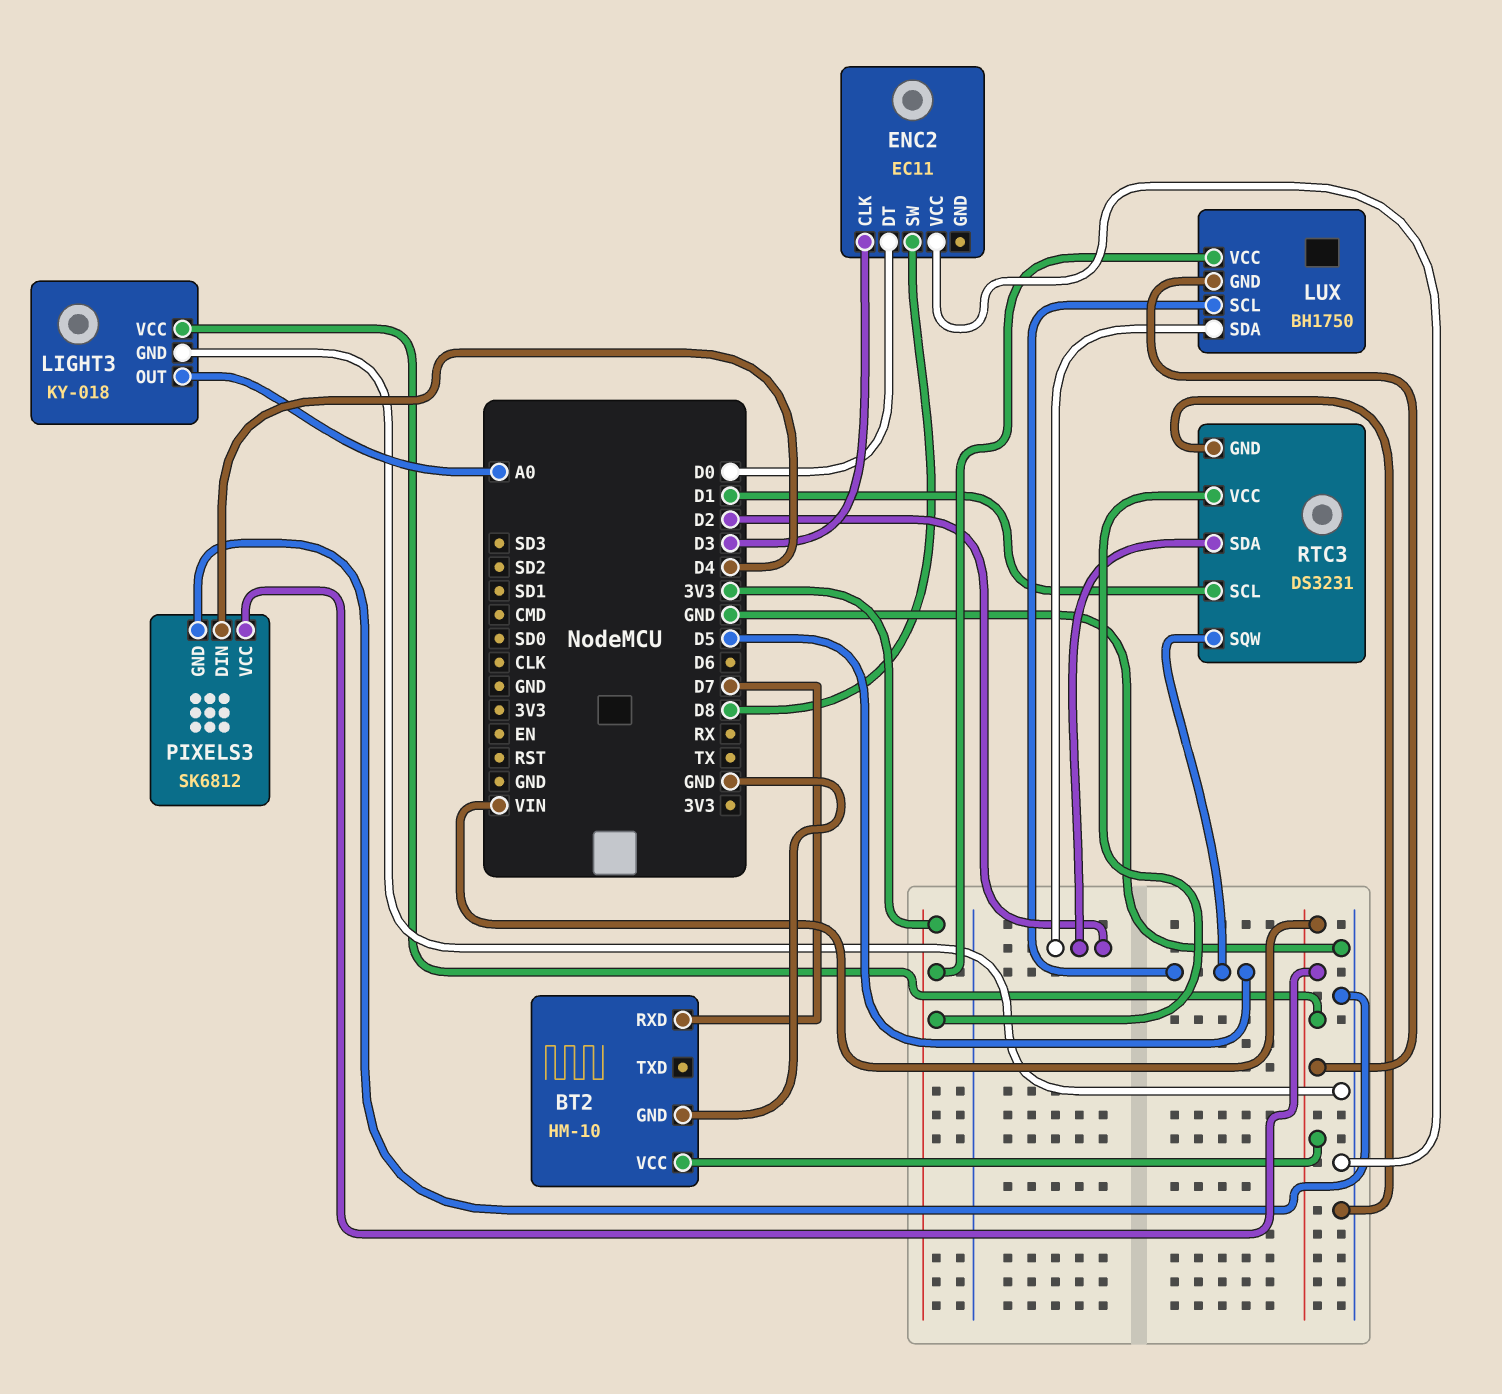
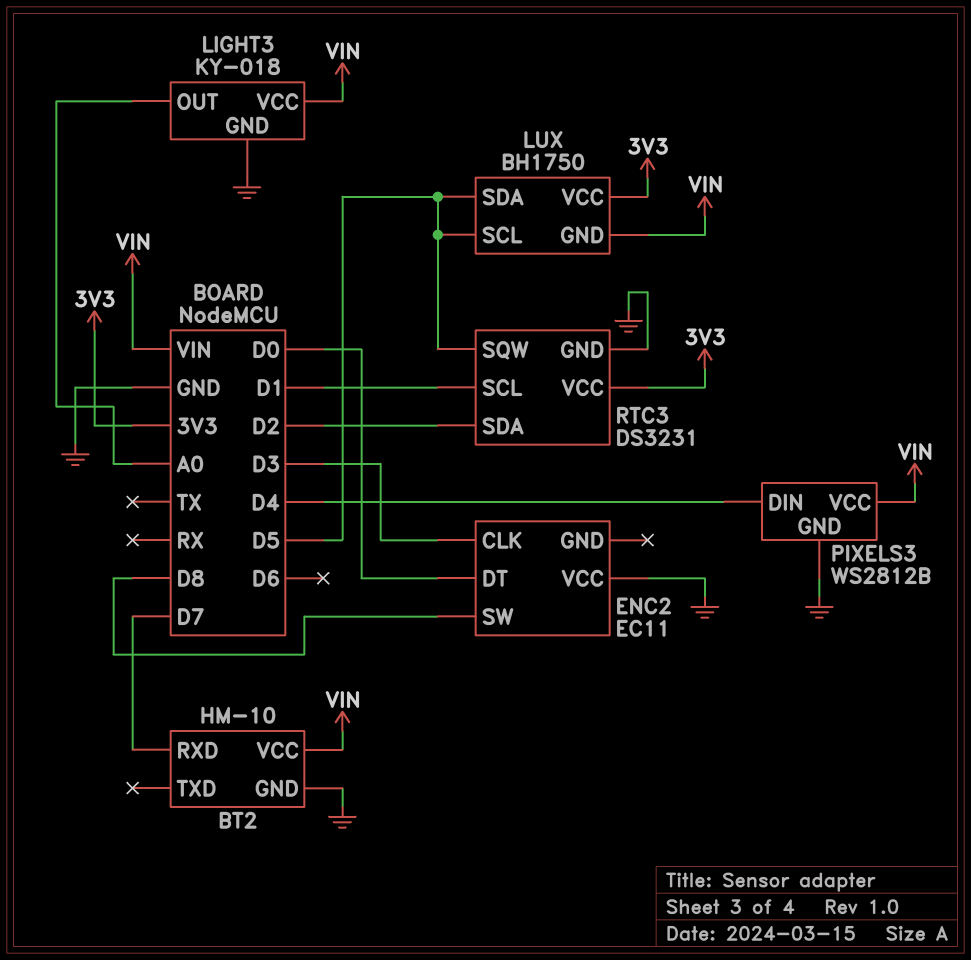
LUX pin SDA: D2 -> D5
PIXELS3: SK6812 -> WS2812B

